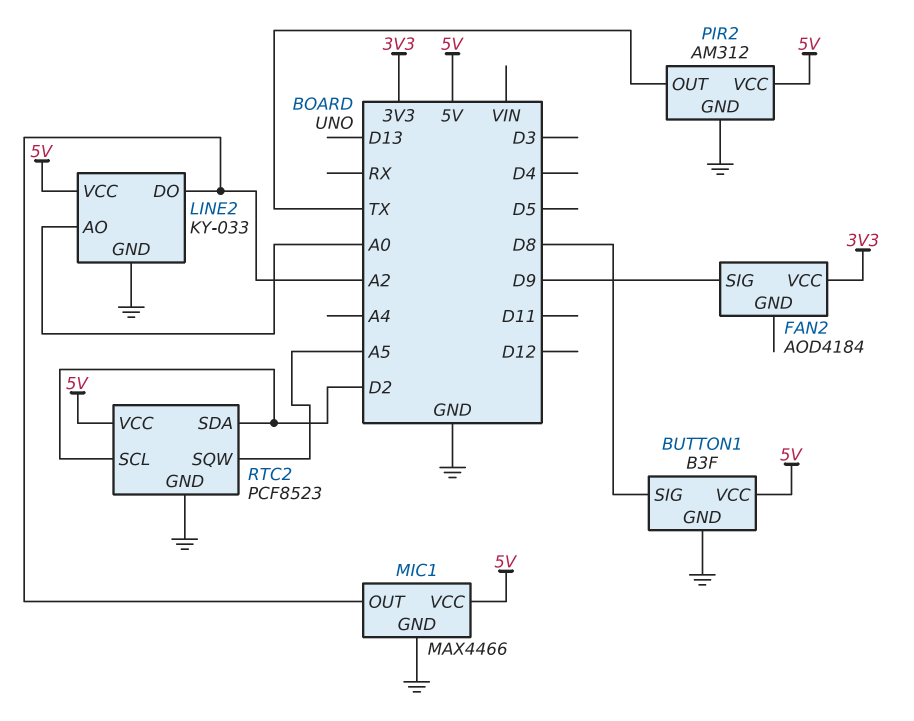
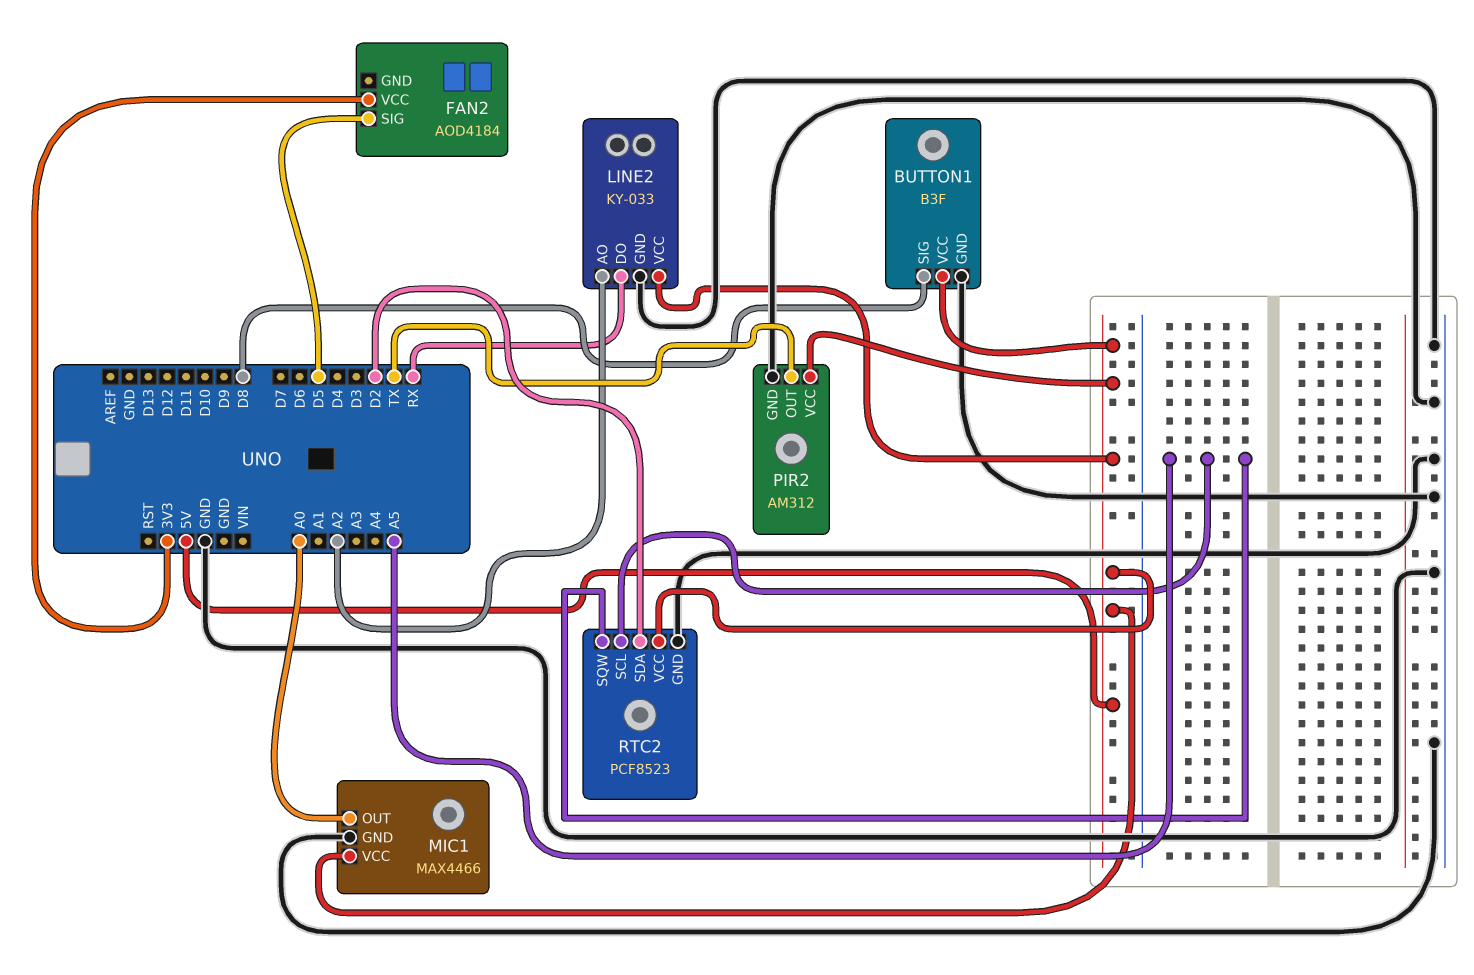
FAN2 pin SIG: D9 -> D5
LINE2 pin AO: A0 -> A2
LINE2 pin DO: A2 -> RX
MIC1 pin OUT: A2 -> A0
RTC2 pin SCL: D2 -> A5

